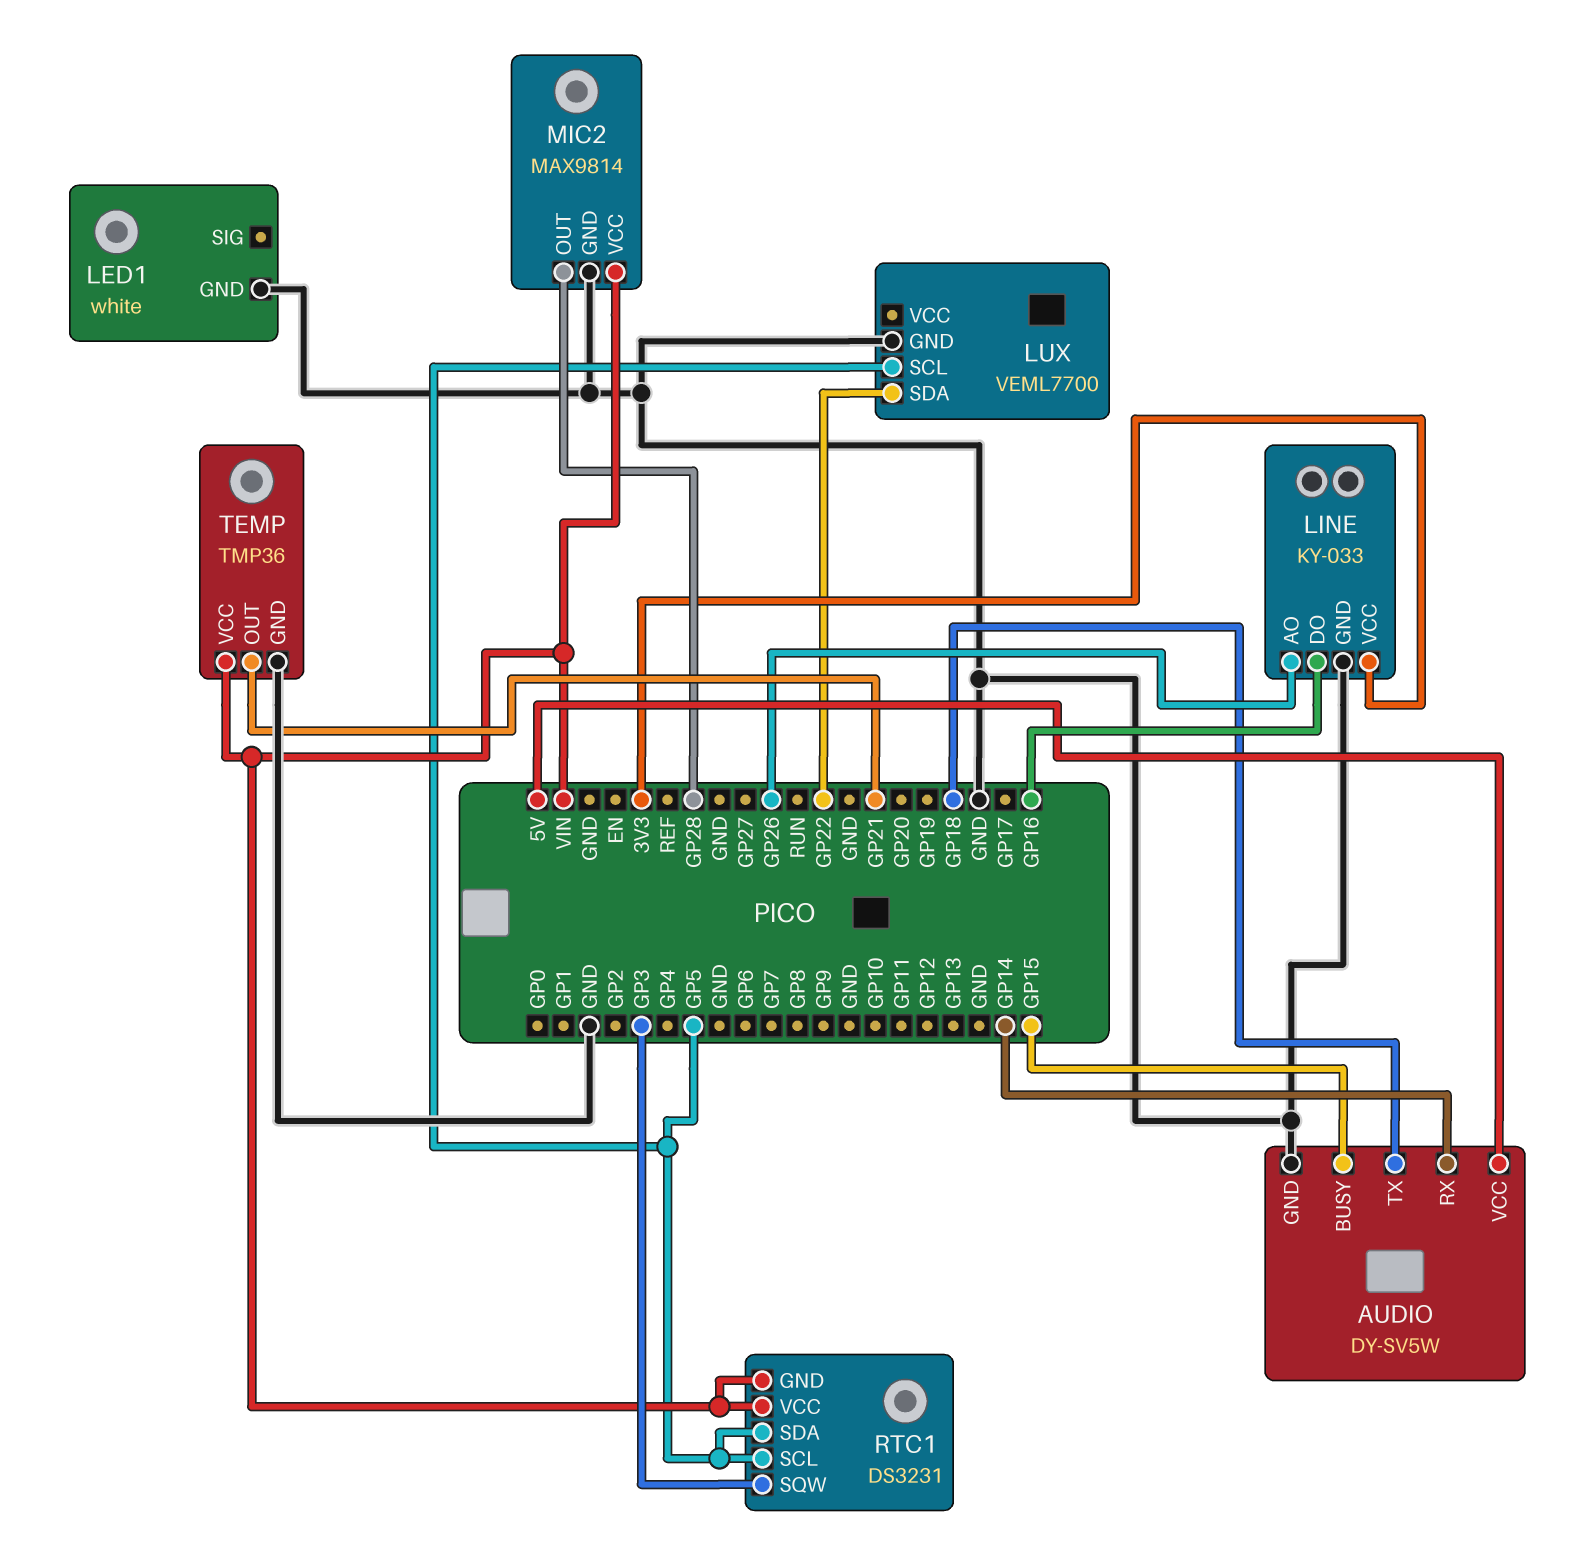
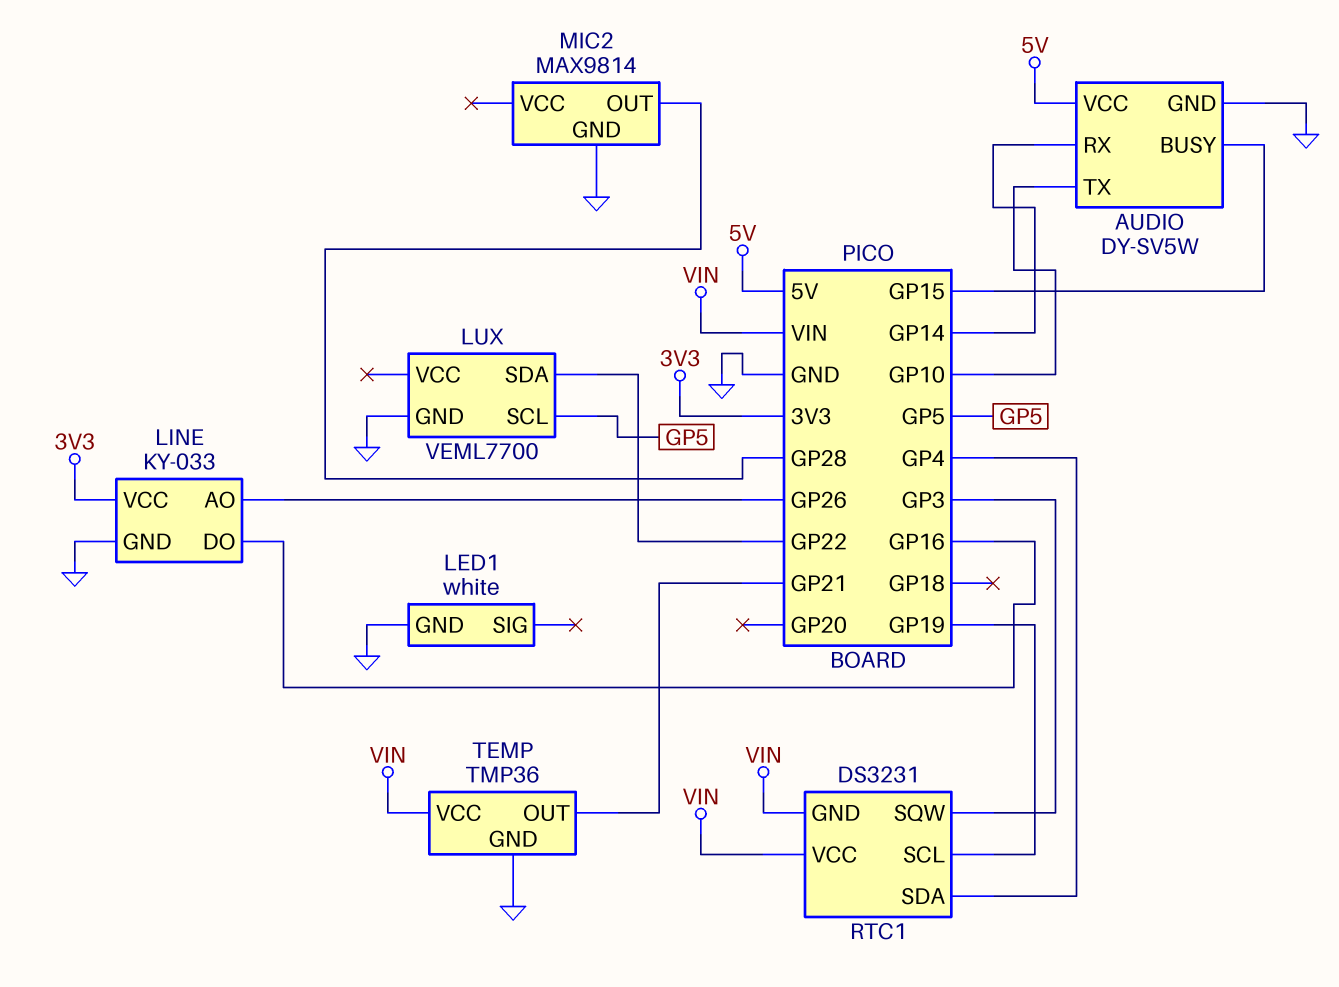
AUDIO pin TX: GP18 -> GP10
MIC2 pin VCC: VIN -> none
RTC1 pin SCL: GP5 -> GP19
RTC1 pin SDA: GP5 -> GP4

